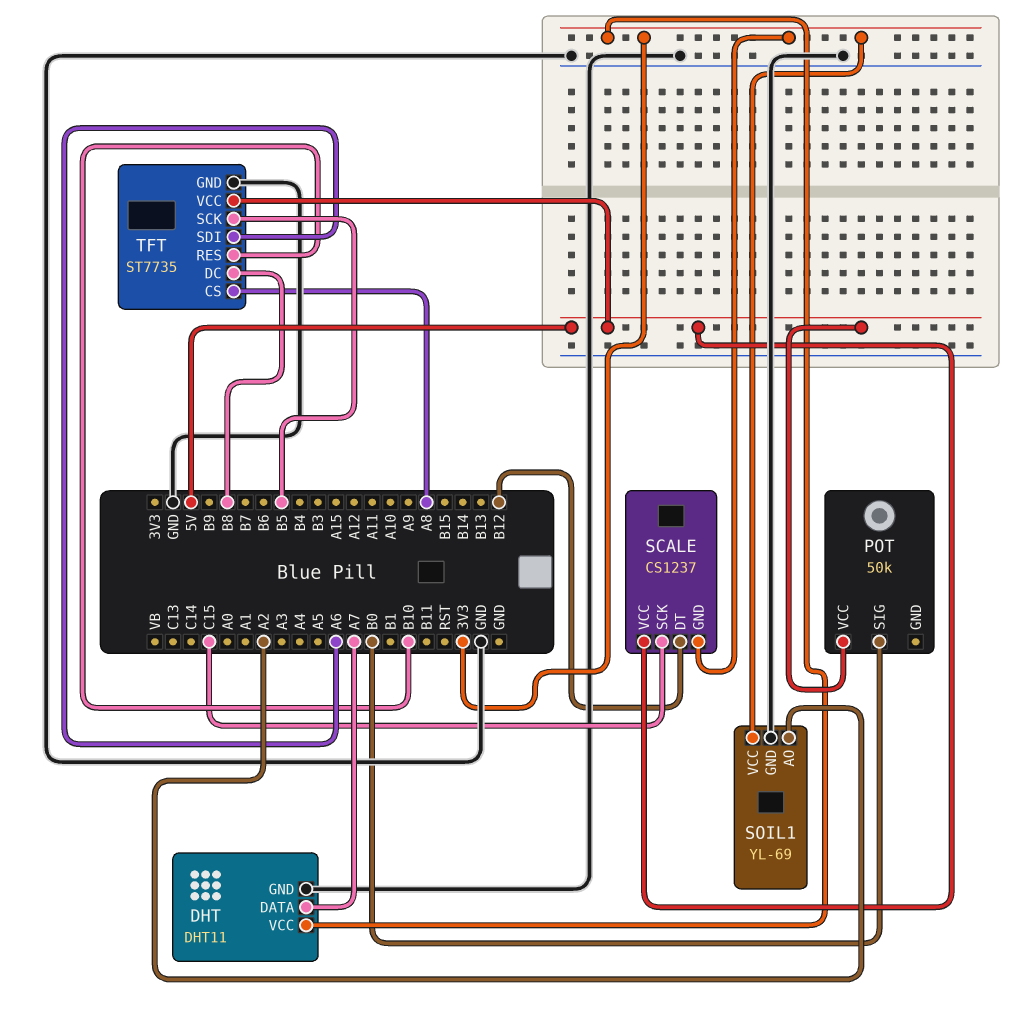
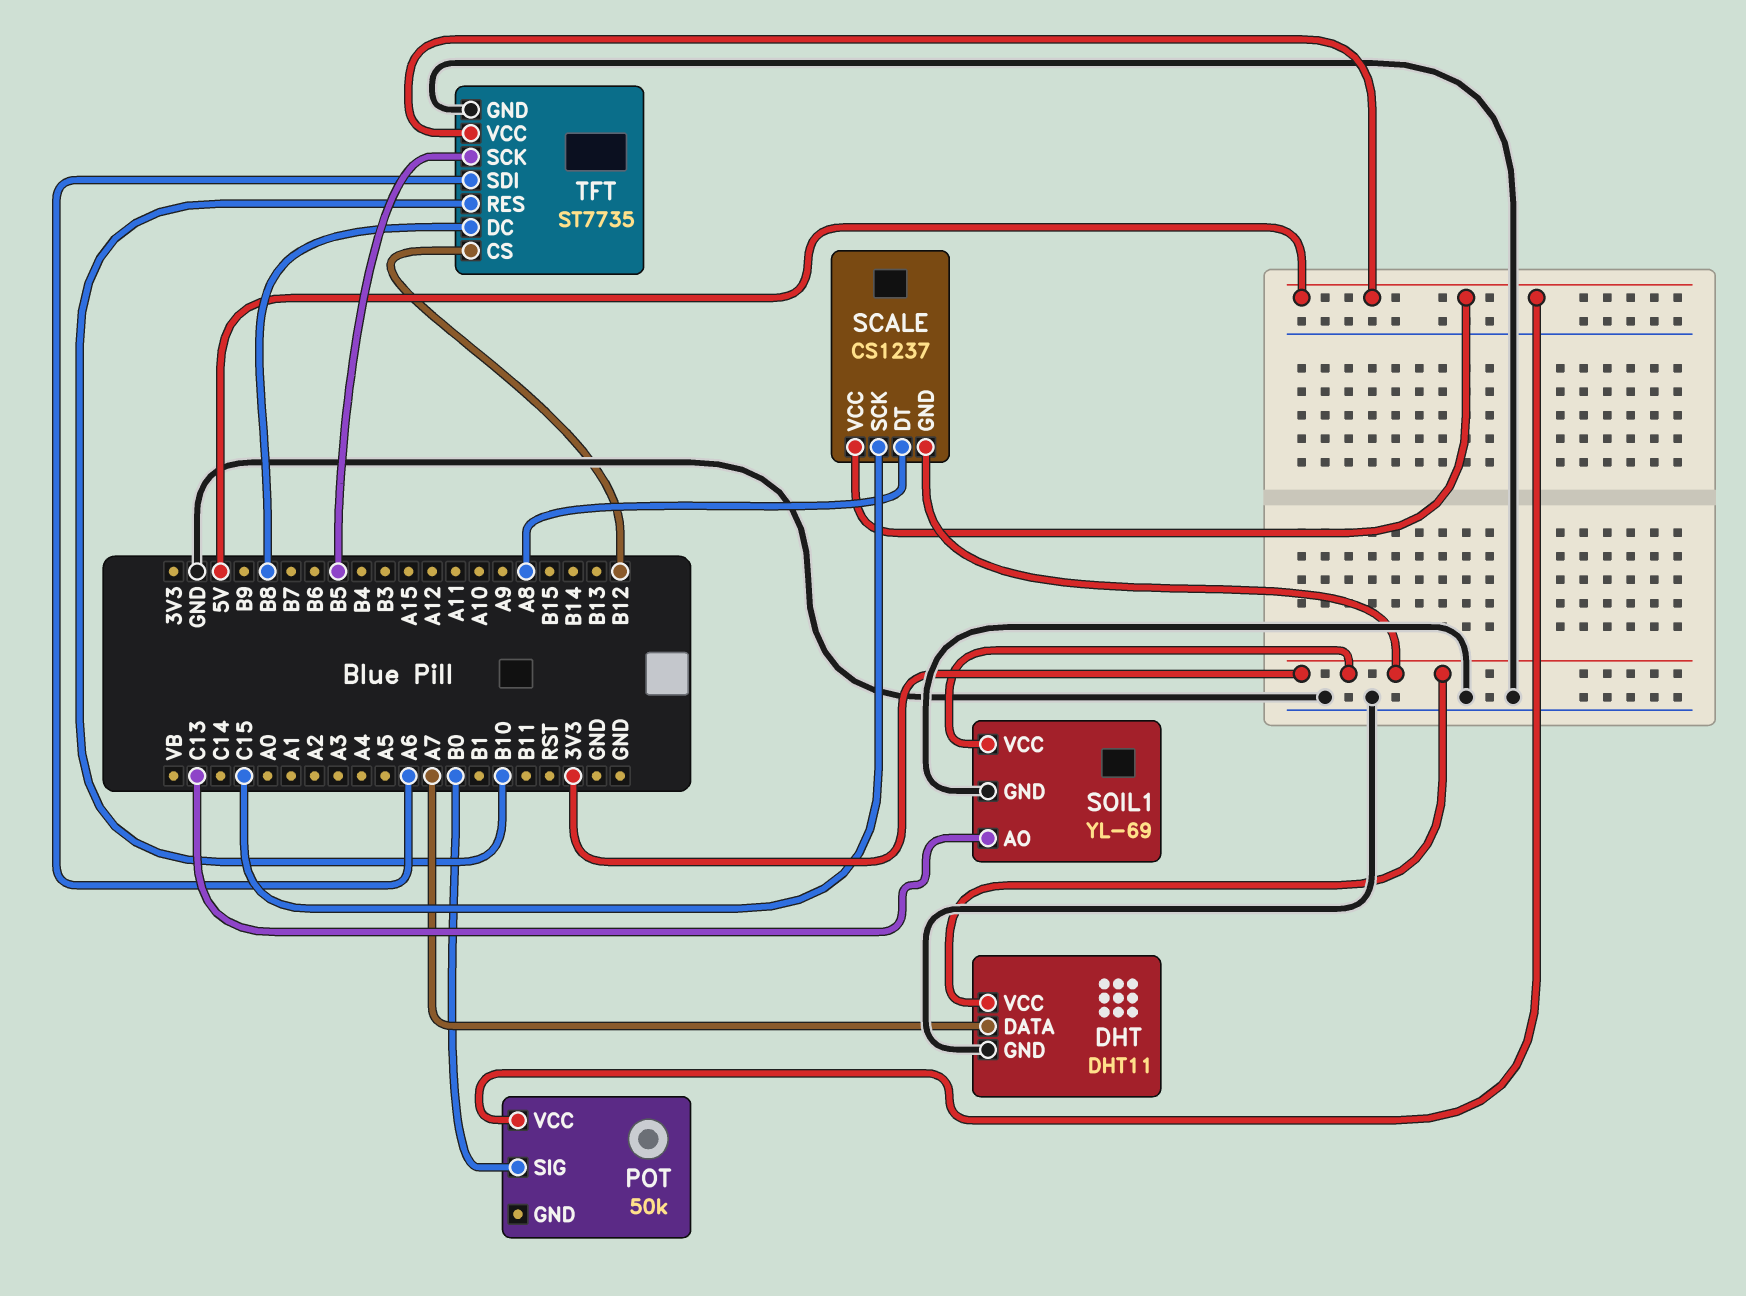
SCALE pin DT: B12 -> A8
SOIL1 pin AO: A2 -> C13
TFT pin CS: A8 -> B12

